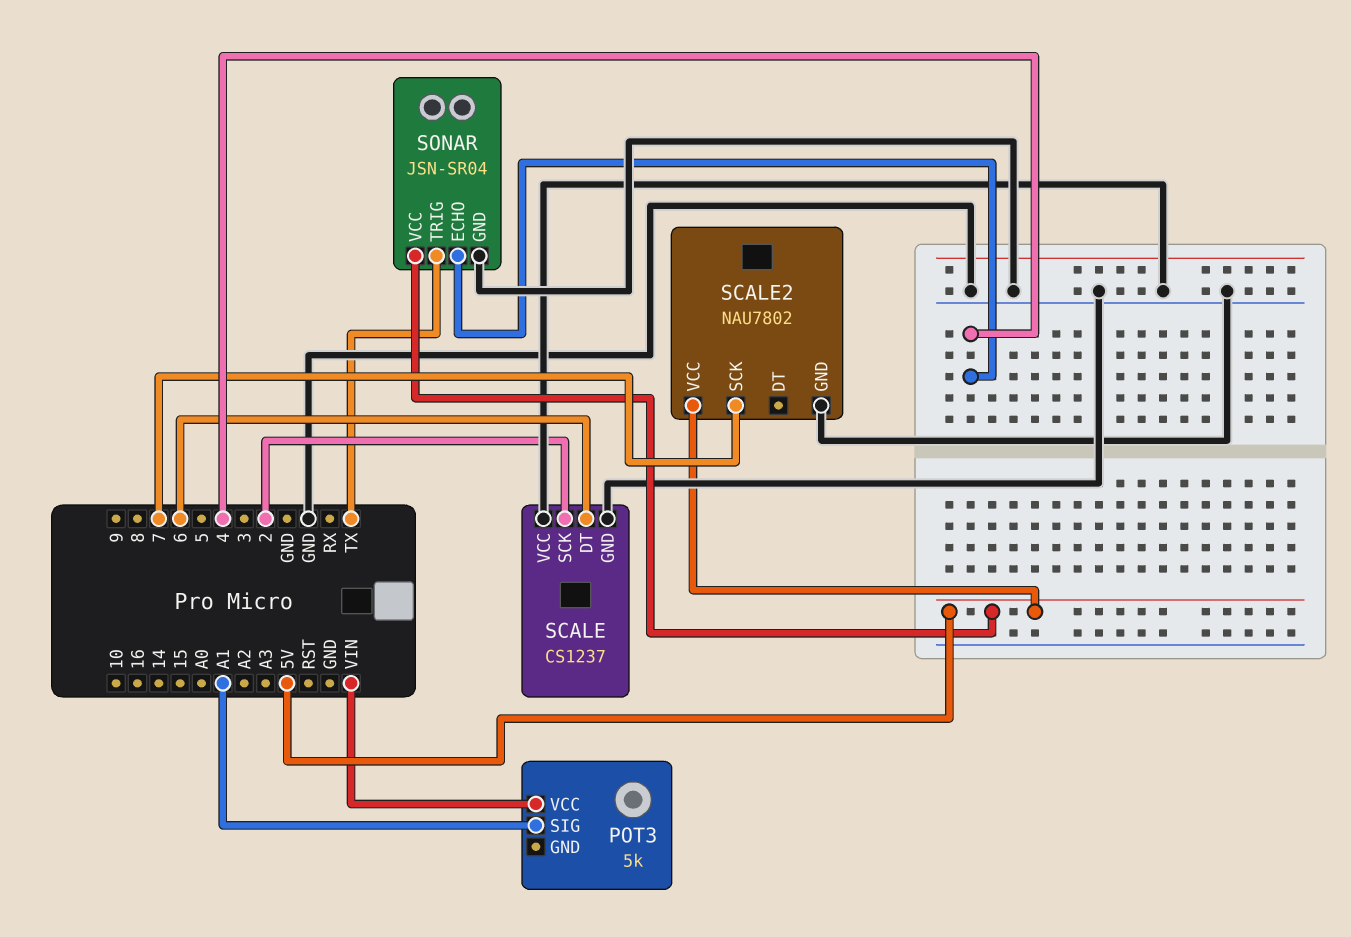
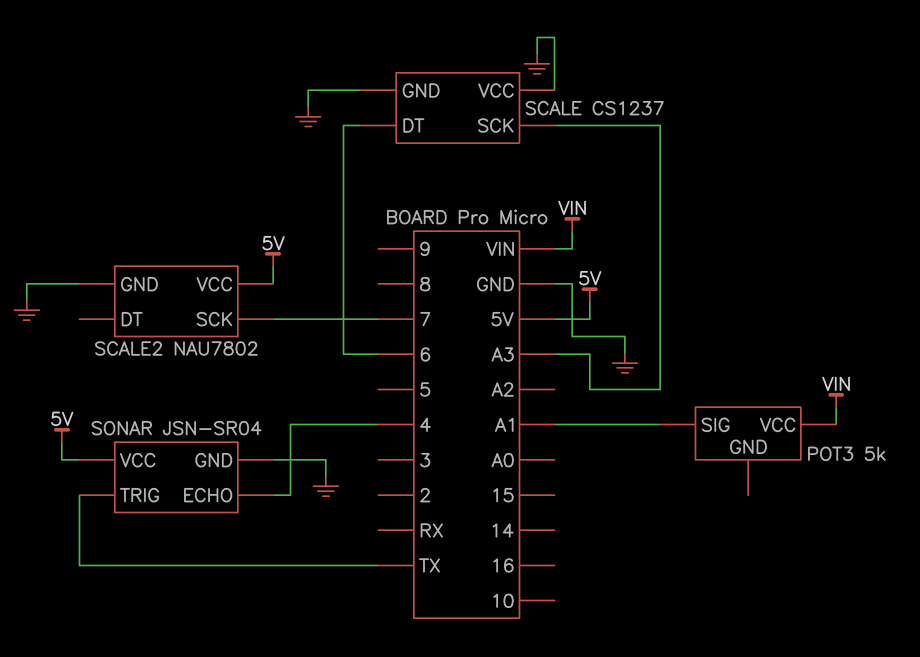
SCALE pin SCK: 2 -> A3

